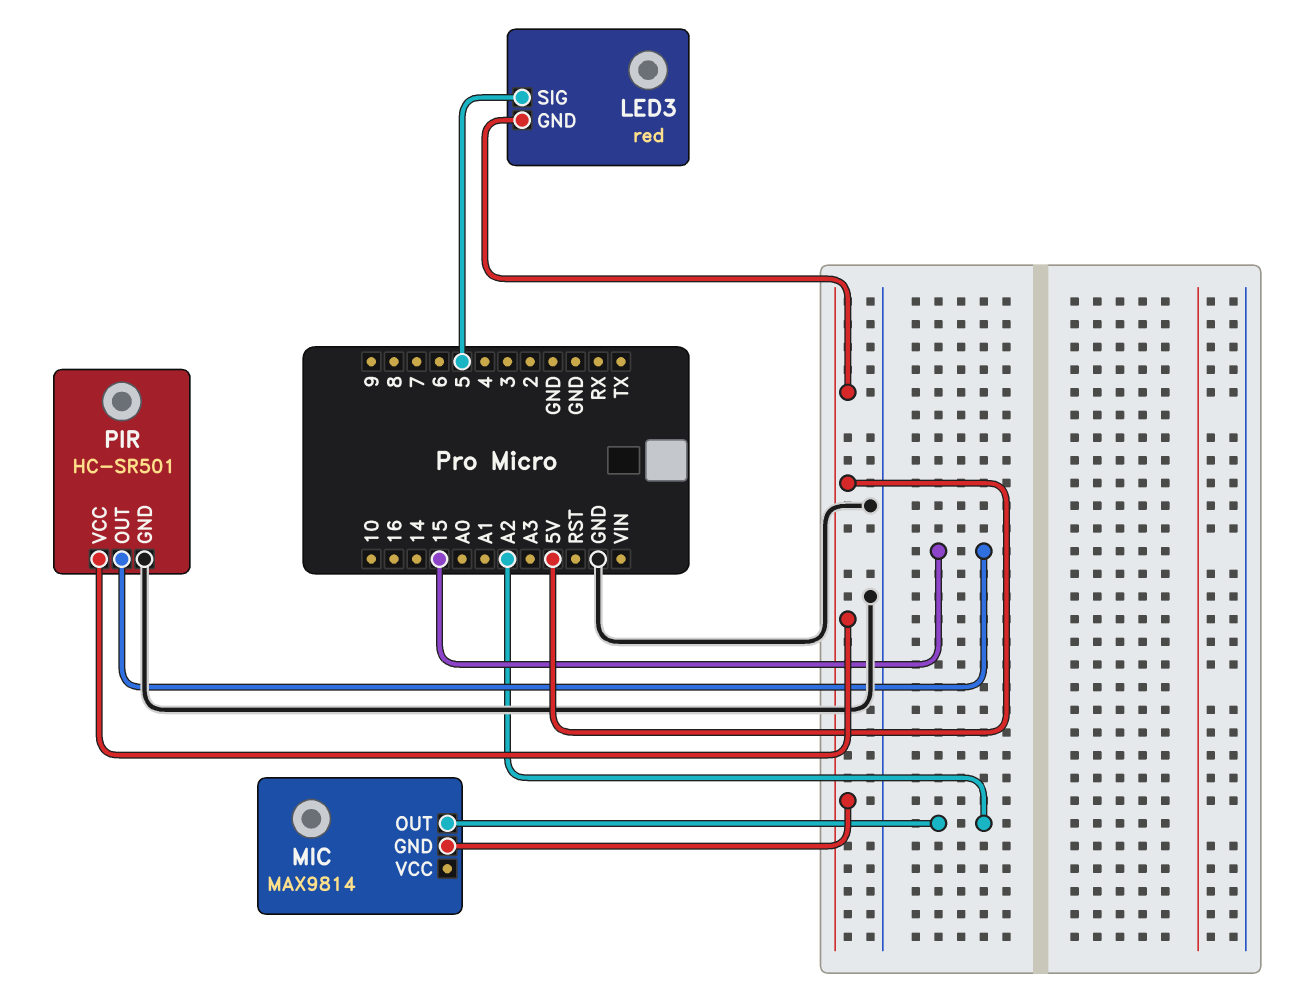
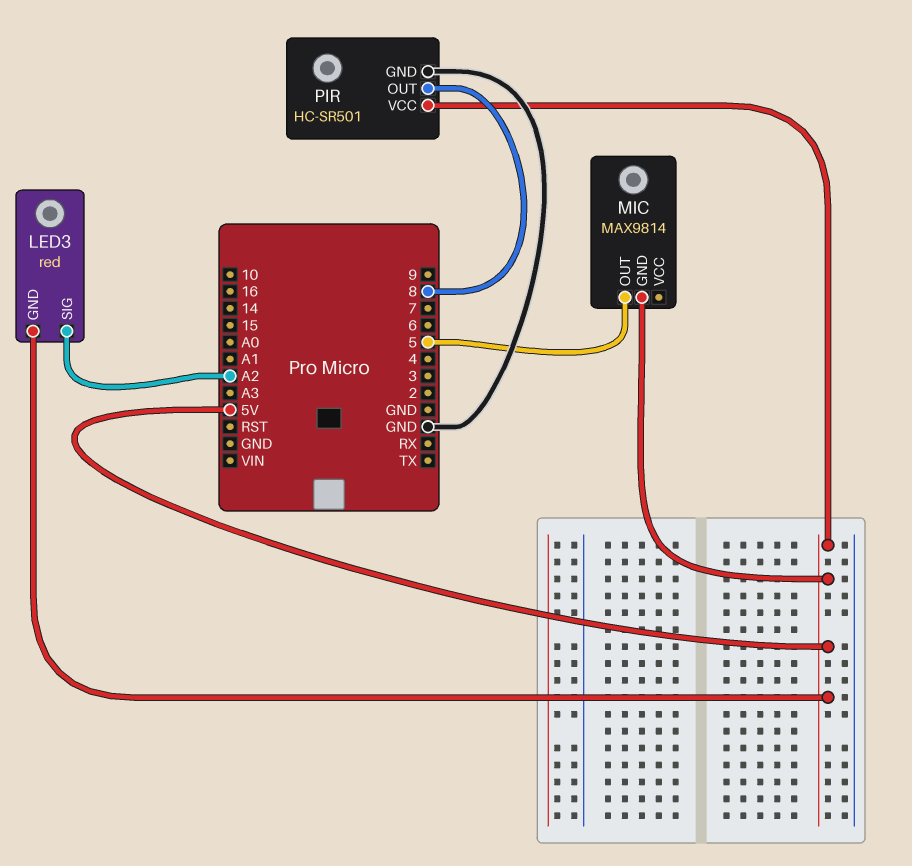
LED3 pin SIG: 5 -> A2
MIC pin OUT: A2 -> 5
PIR pin OUT: 15 -> 8

